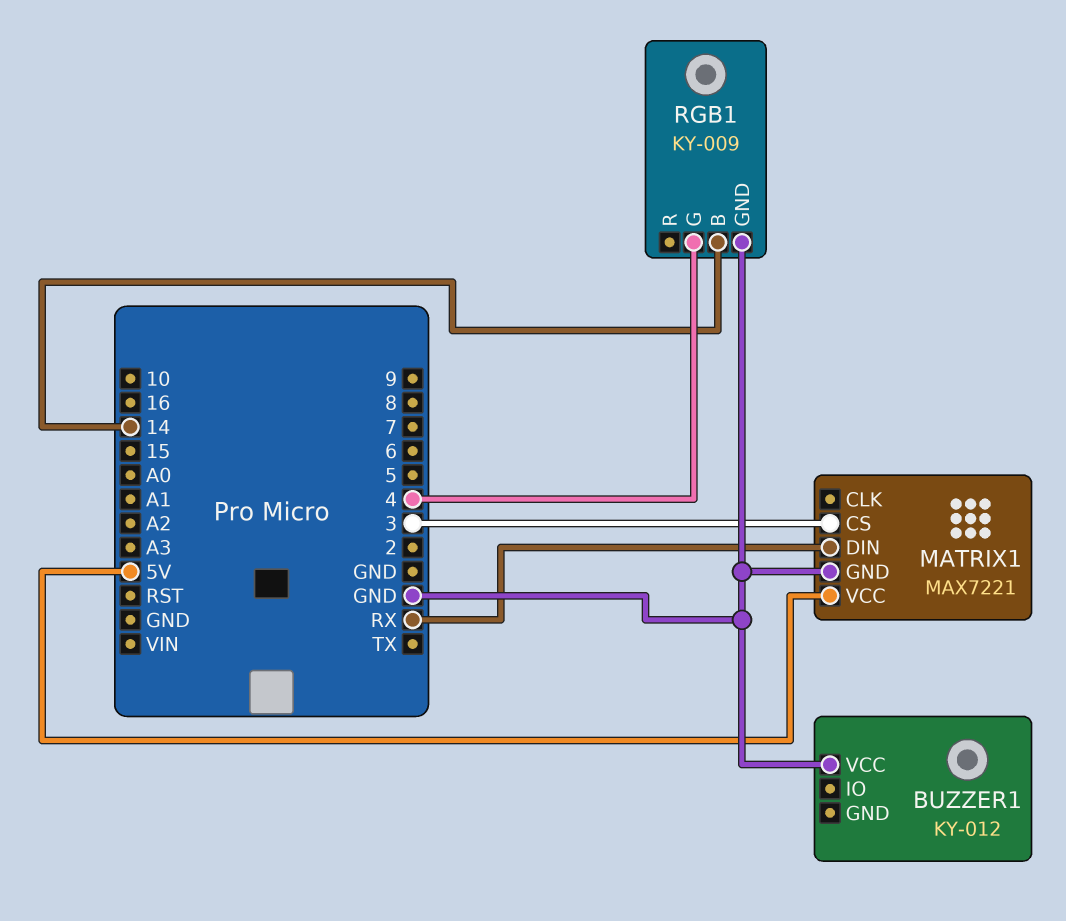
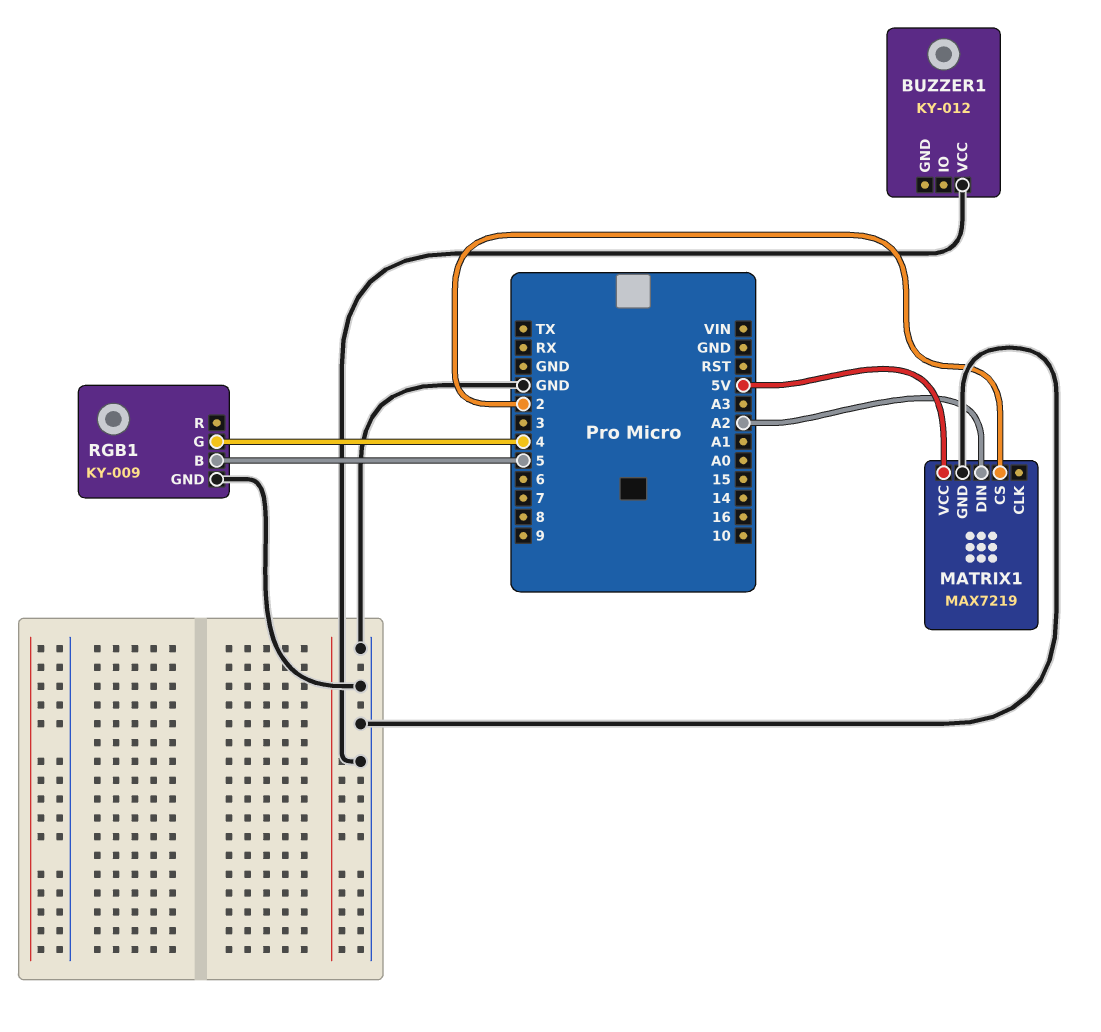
MATRIX1: MAX7221 -> MAX7219
MATRIX1 pin CS: 3 -> 2
MATRIX1 pin DIN: RX -> A2
RGB1 pin B: 14 -> 5

